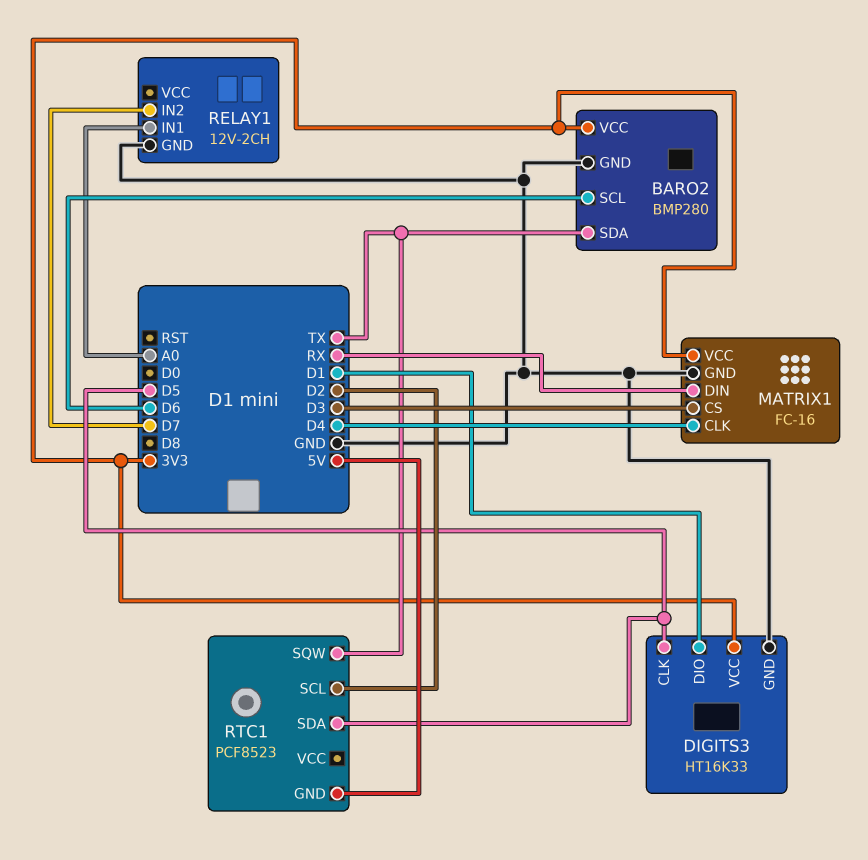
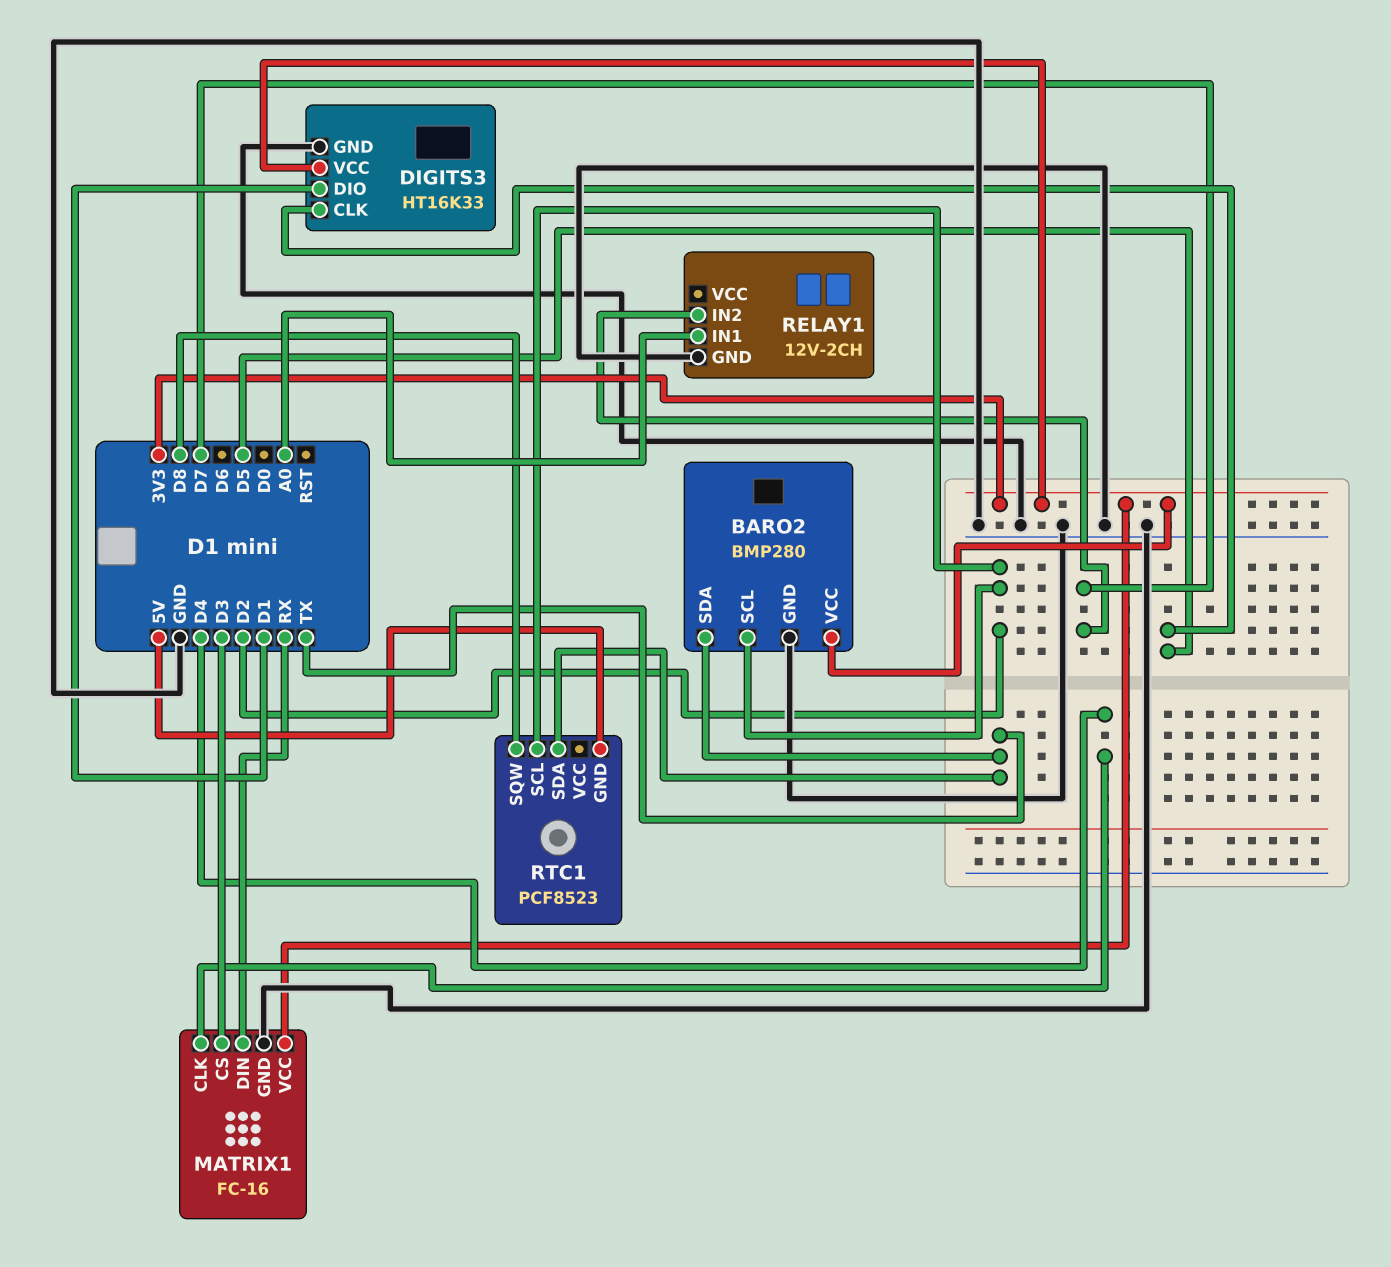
BARO2 pin SCL: D6 -> D2
RTC1 pin SDA: D5 -> TX
RTC1 pin SQW: TX -> D8

